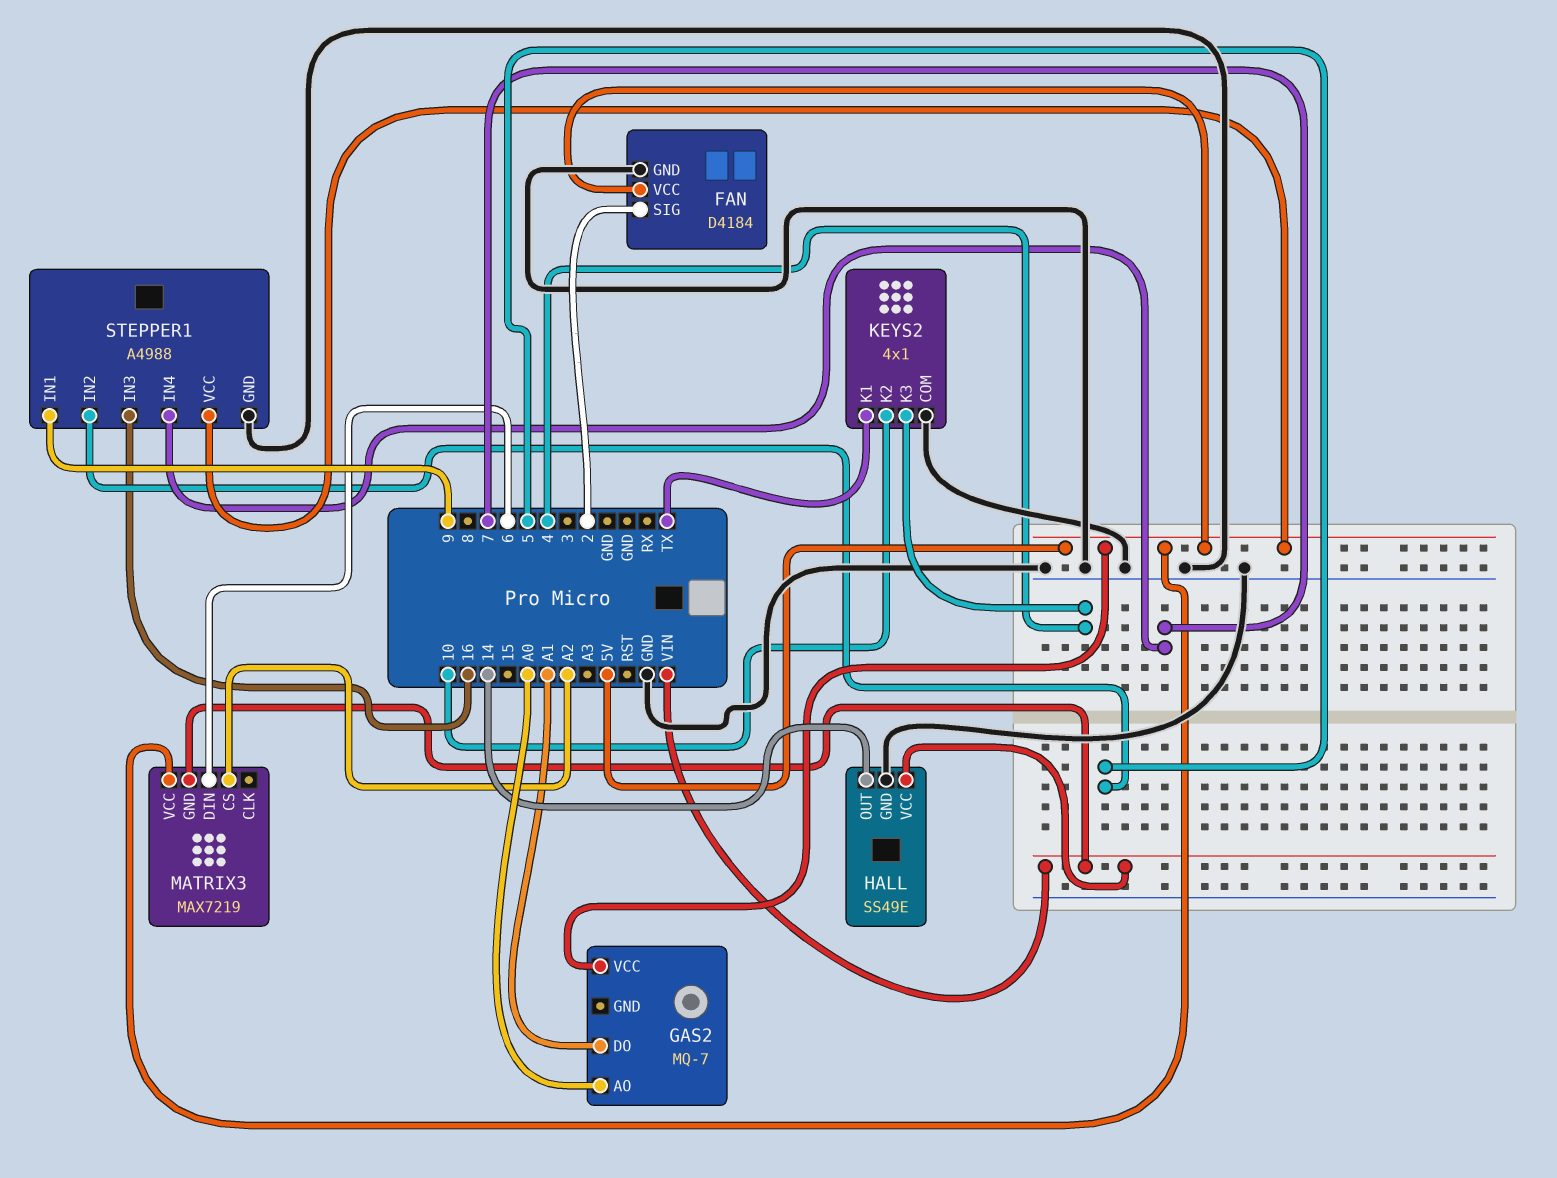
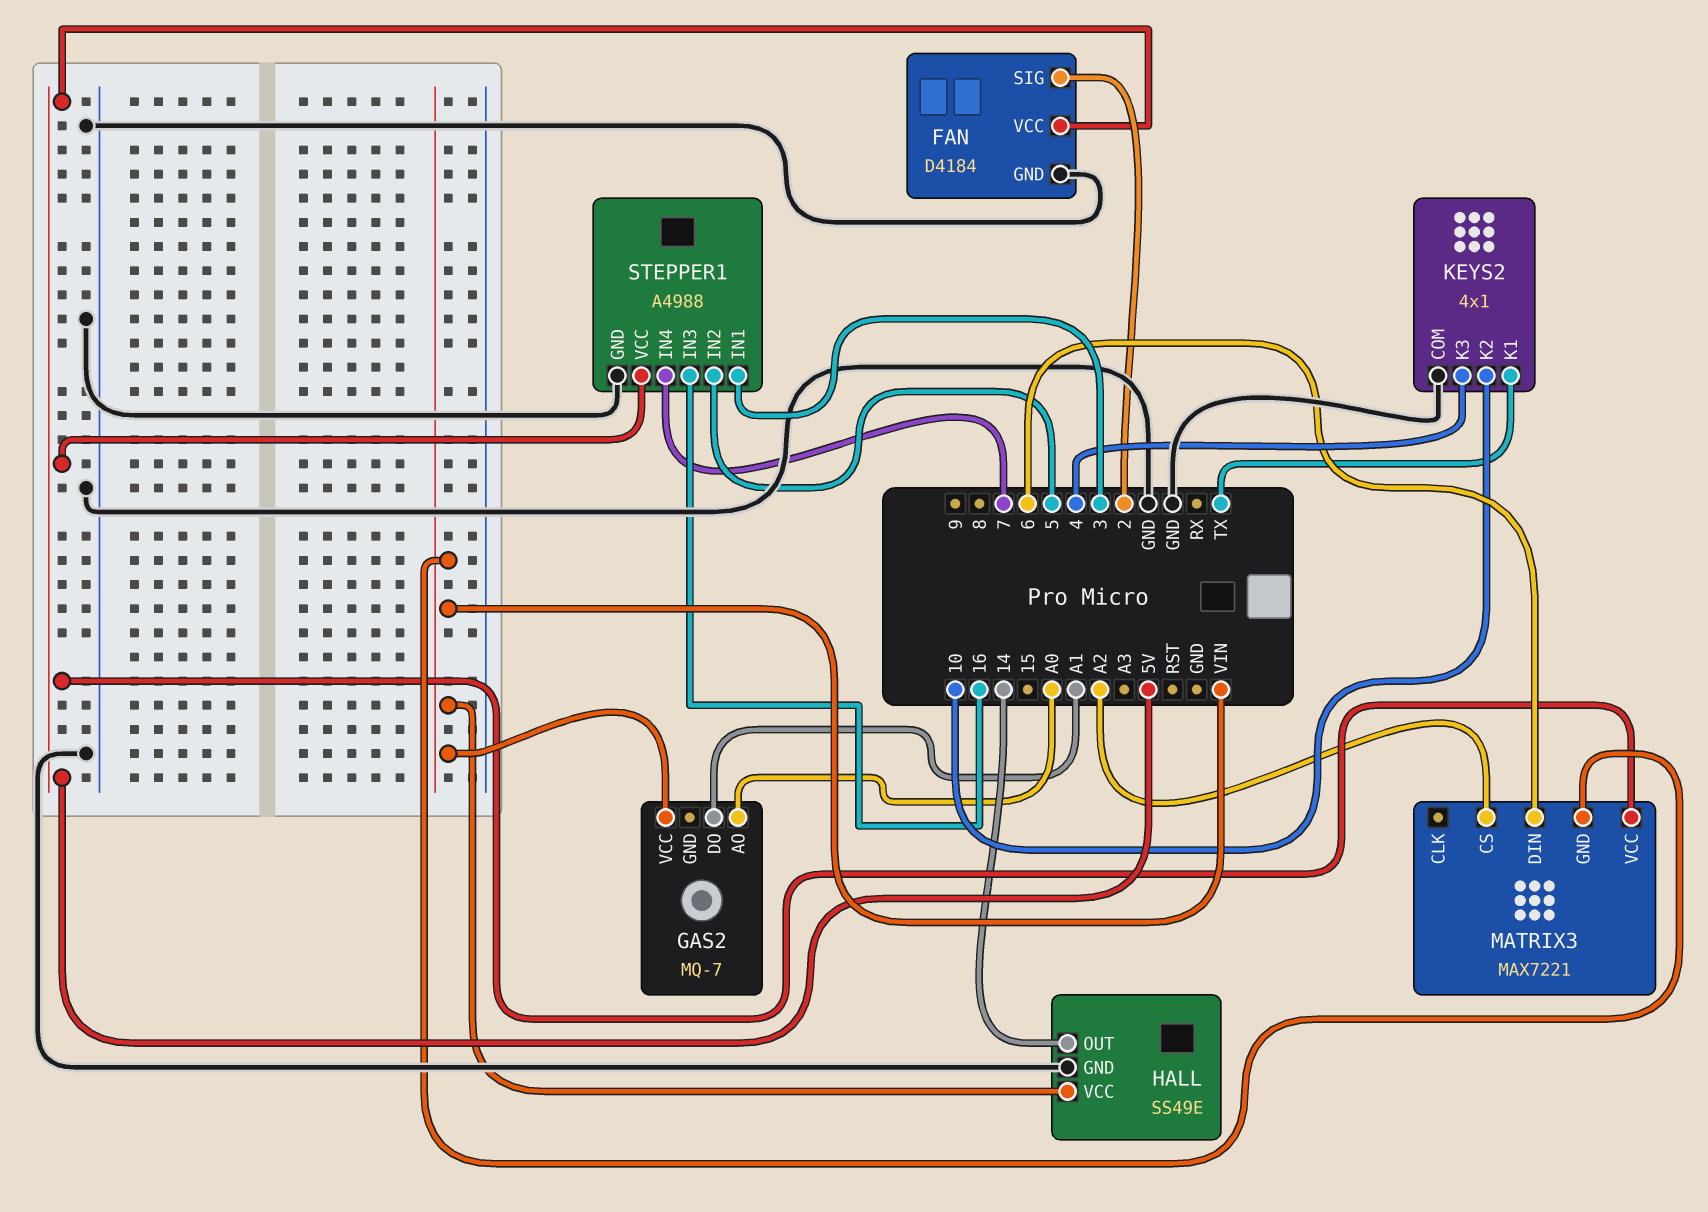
GAS2 pin VCC: 5V -> VIN
MATRIX3: MAX7219 -> MAX7221
STEPPER1 pin IN1: 9 -> 3

